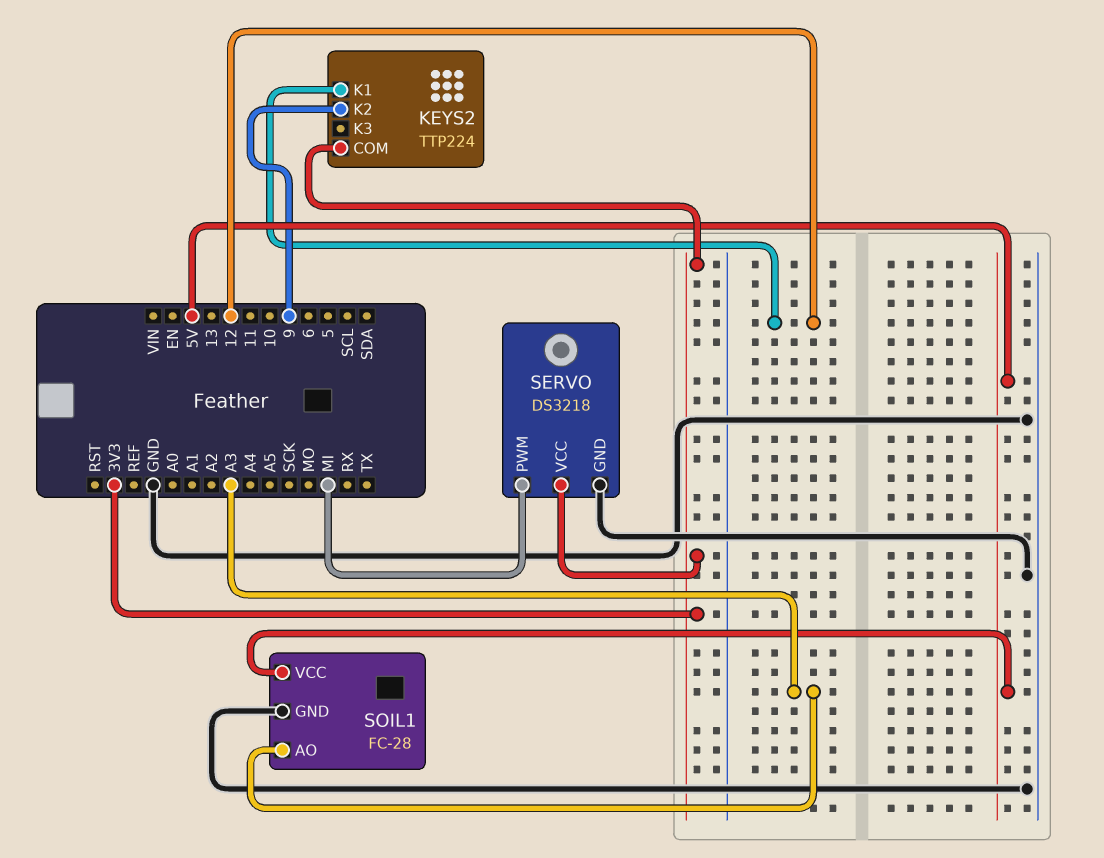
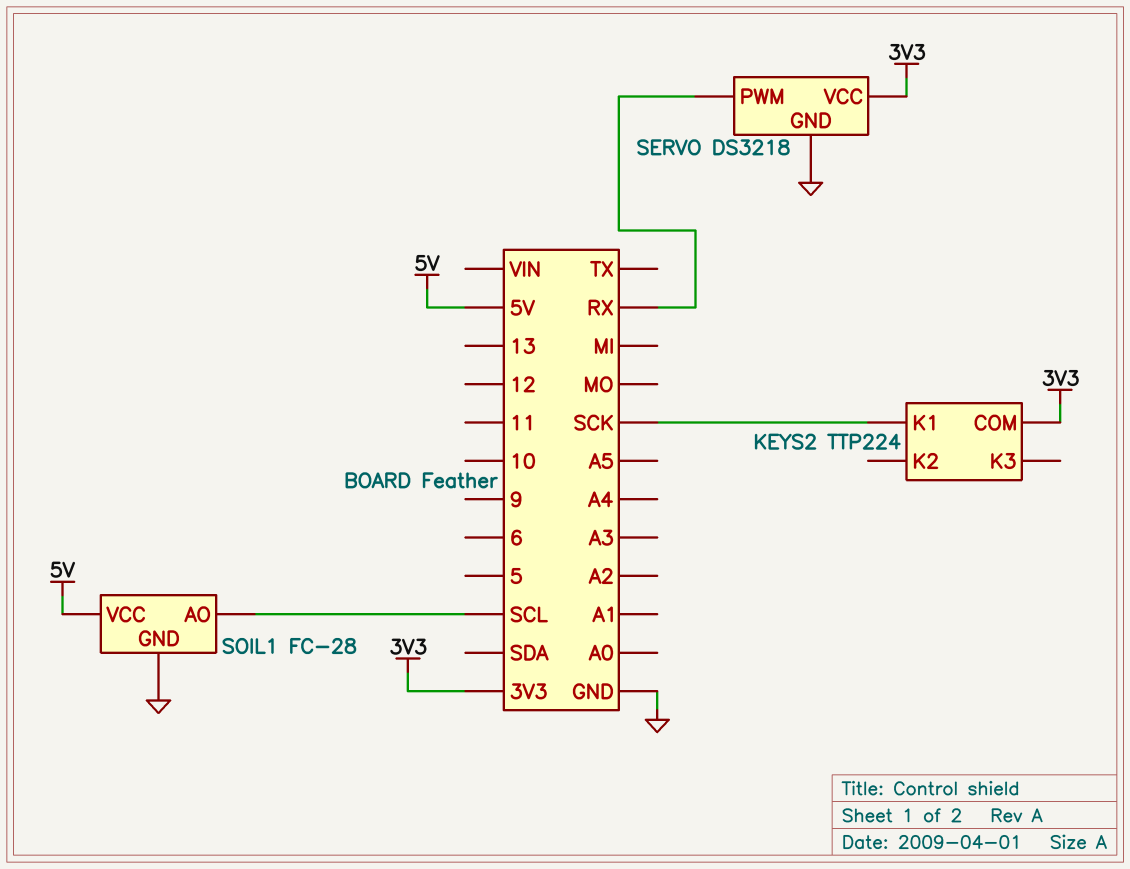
KEYS2 pin K1: 12 -> SCK
KEYS2 pin K2: 9 -> none
SERVO pin PWM: MI -> RX
SOIL1 pin AO: A3 -> SCL

